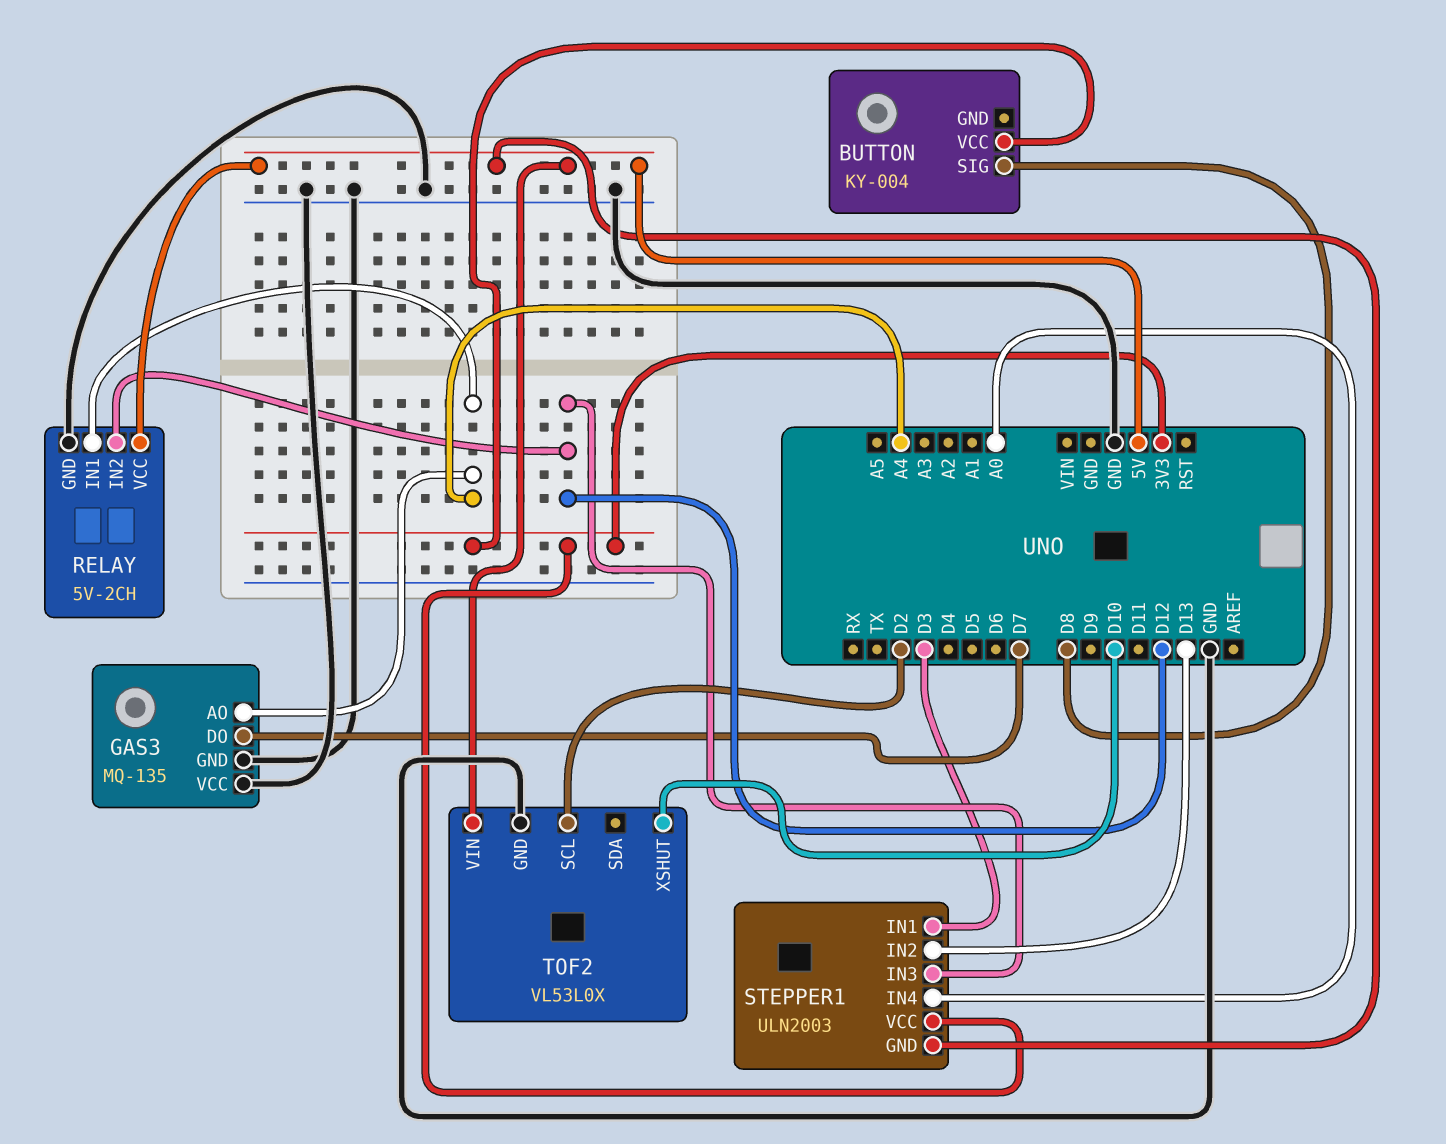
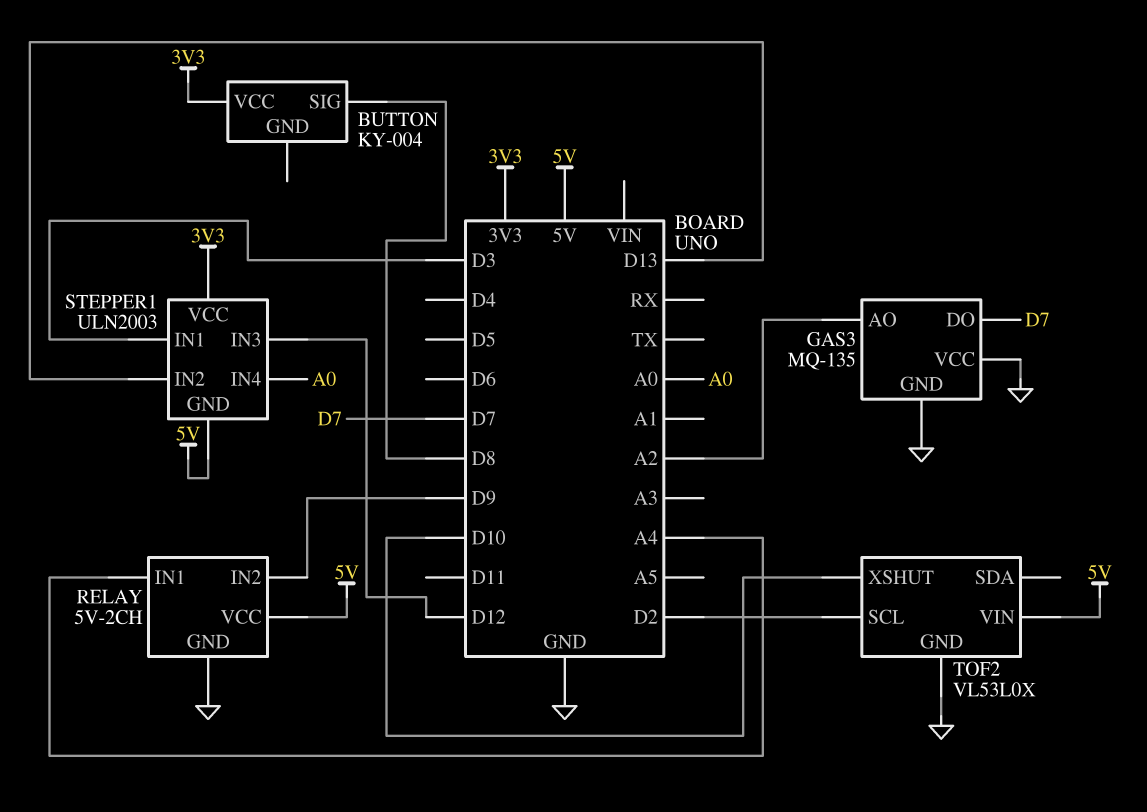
GAS3 pin AO: A4 -> A2
RELAY pin IN2: D12 -> D9

